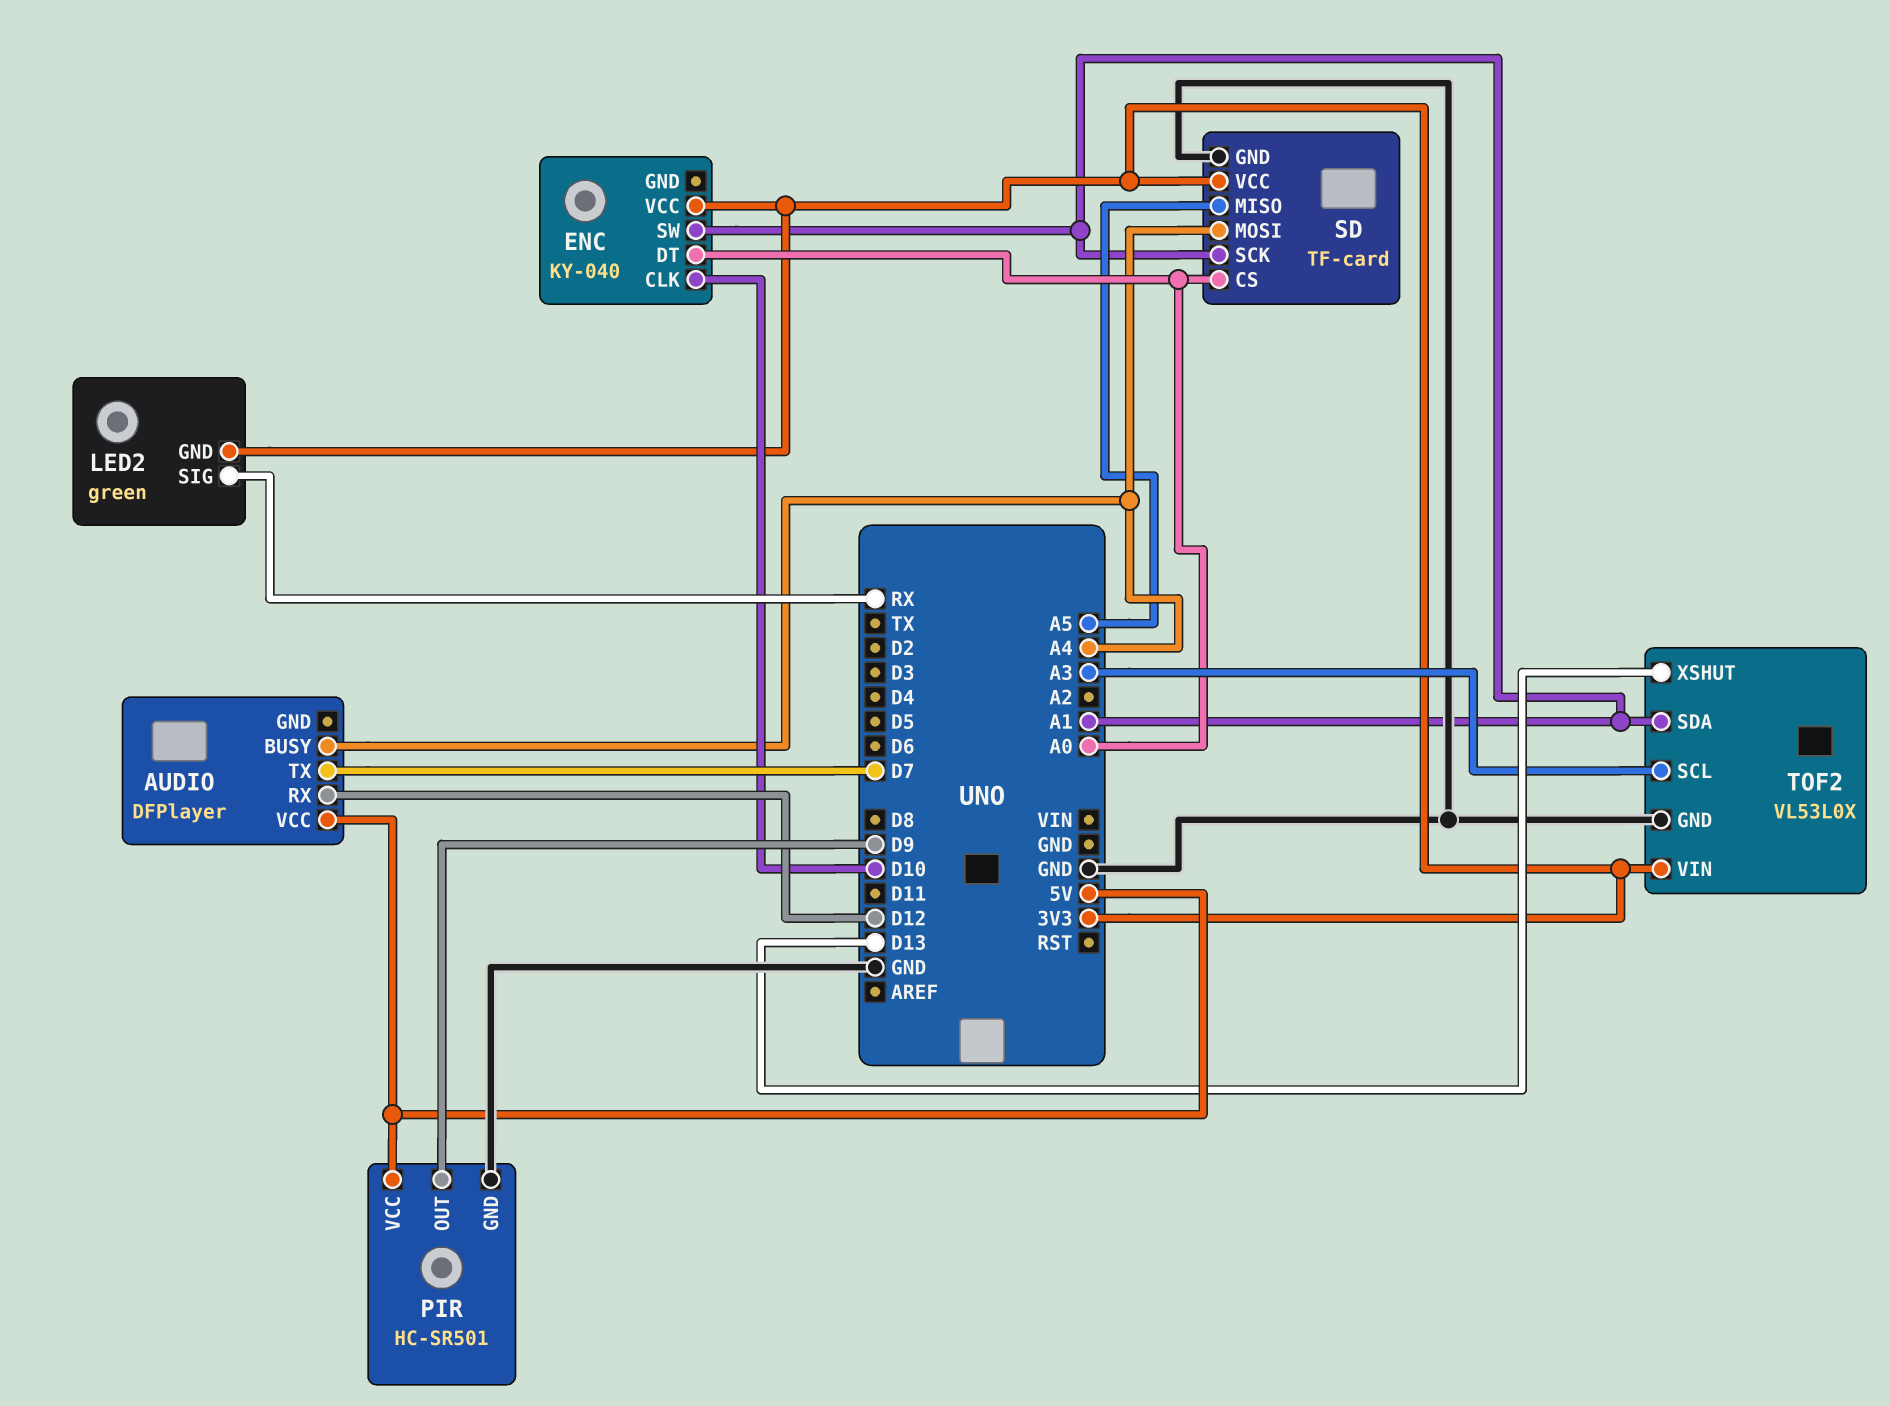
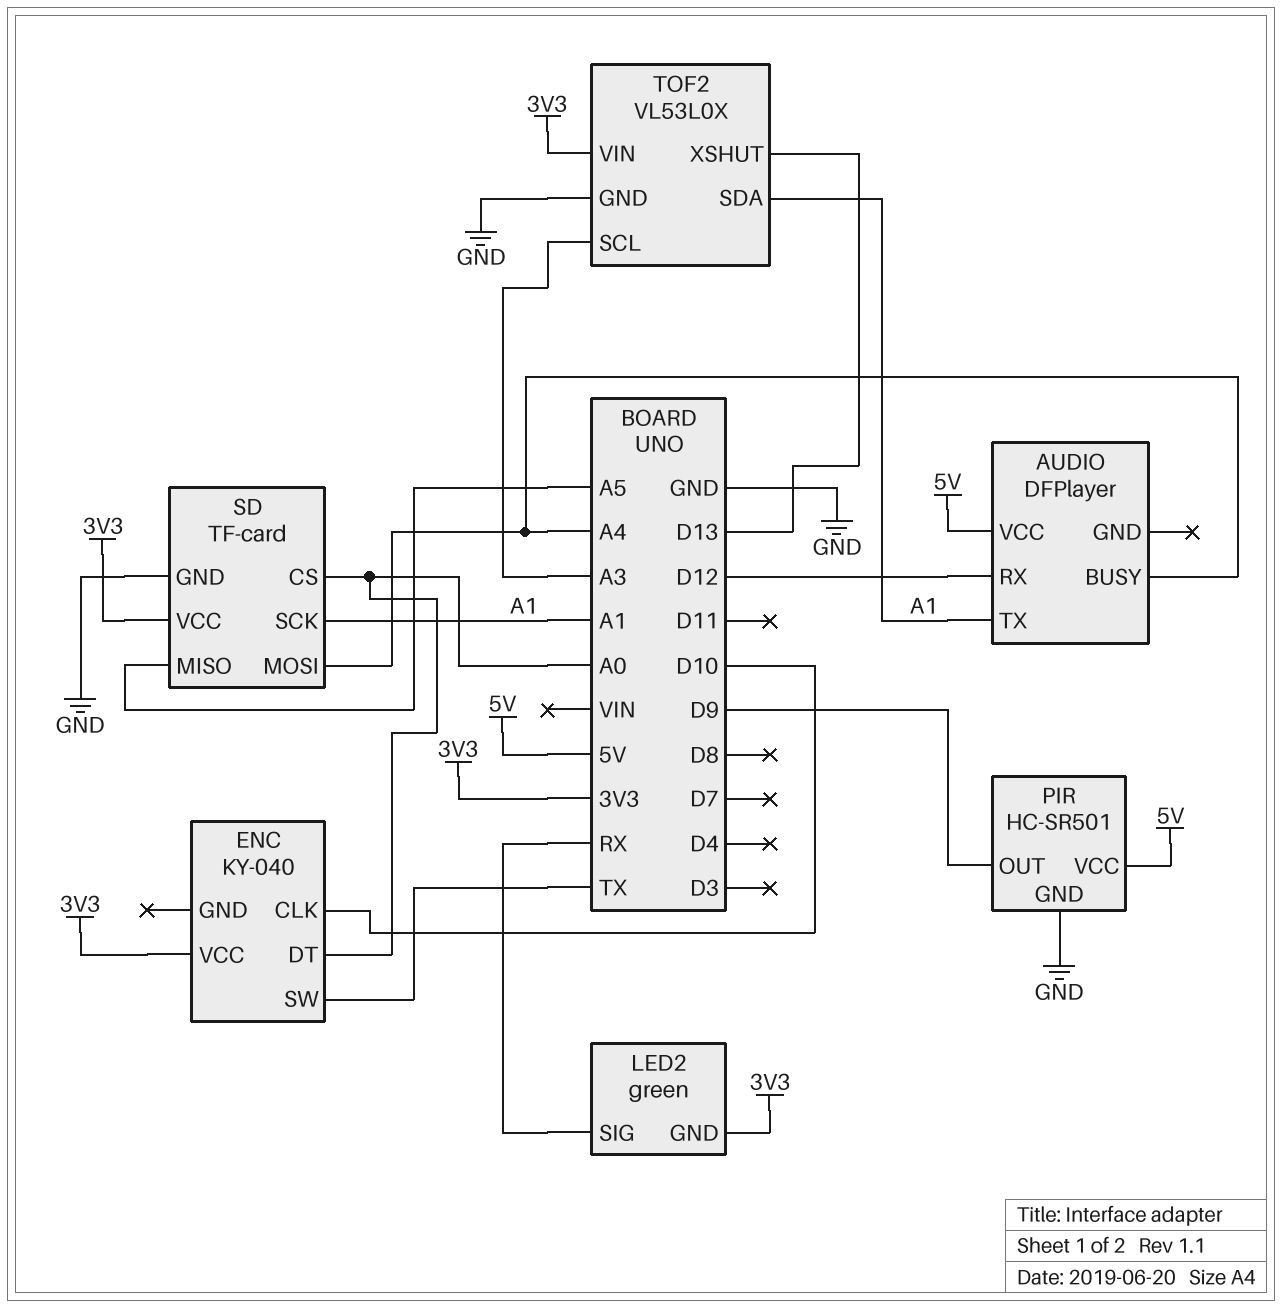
AUDIO pin TX: D7 -> A1
ENC pin SW: A1 -> TX

